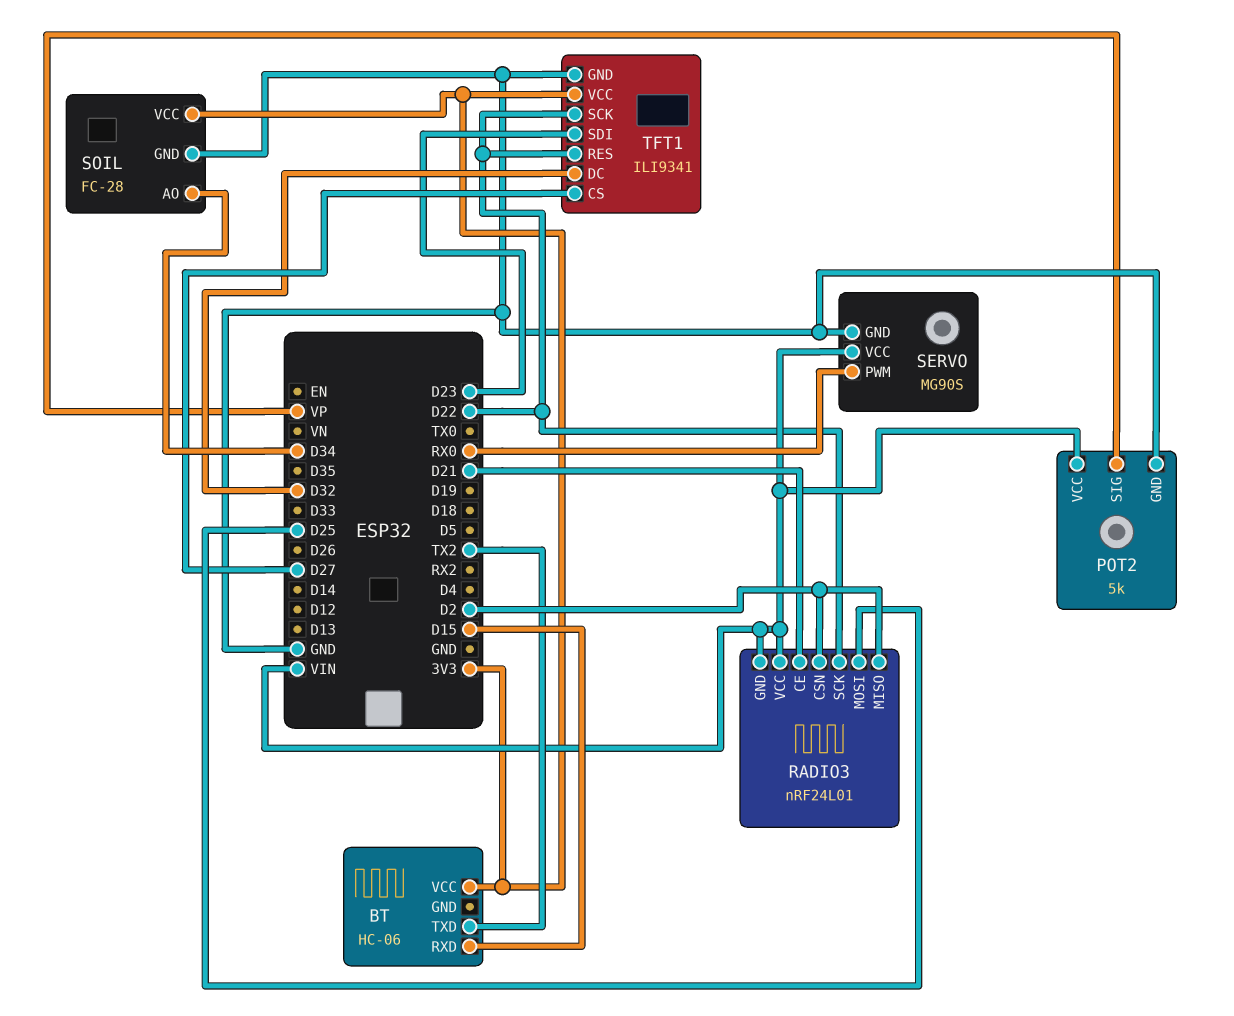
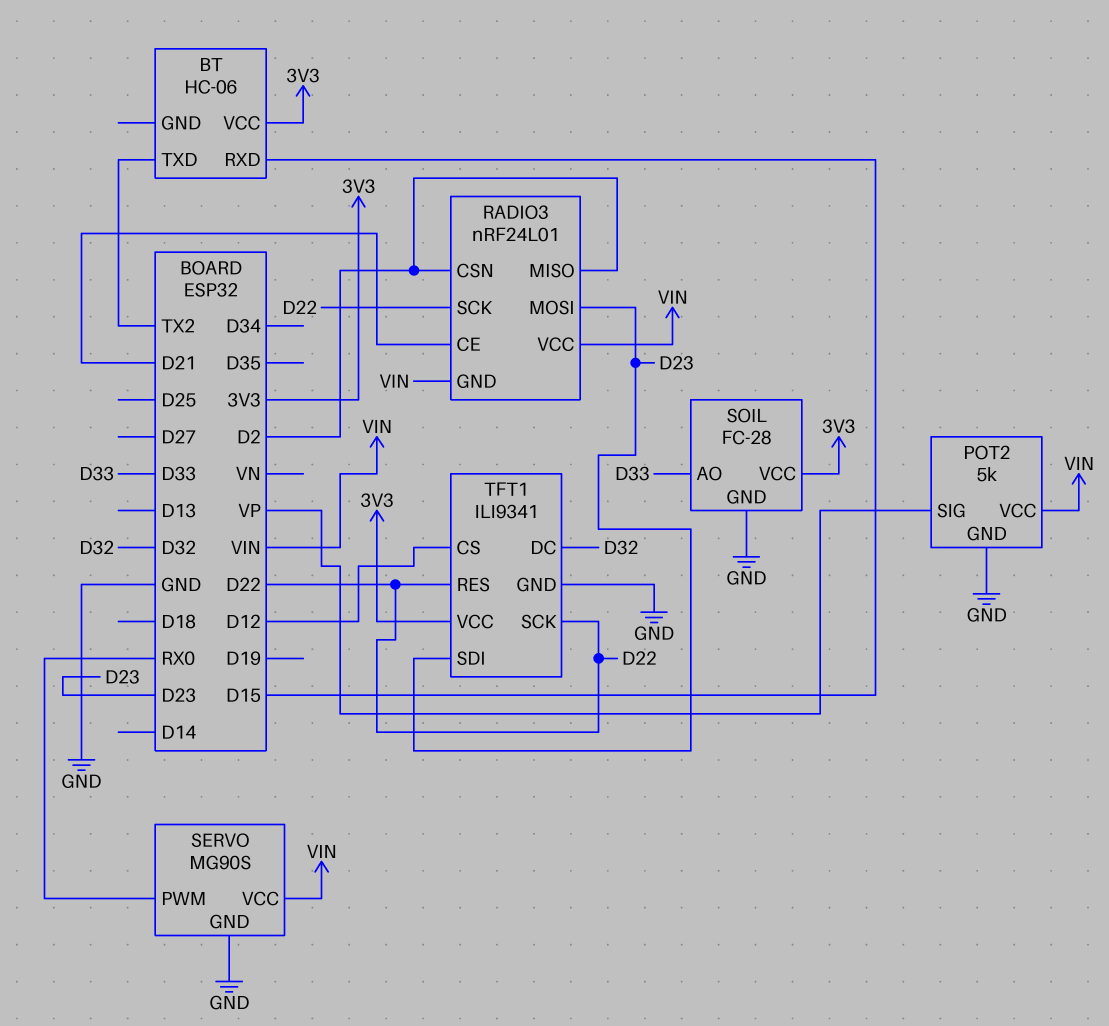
RADIO3 pin MOSI: D25 -> D23
SOIL pin AO: D34 -> D33
TFT1 pin CS: D27 -> D12

